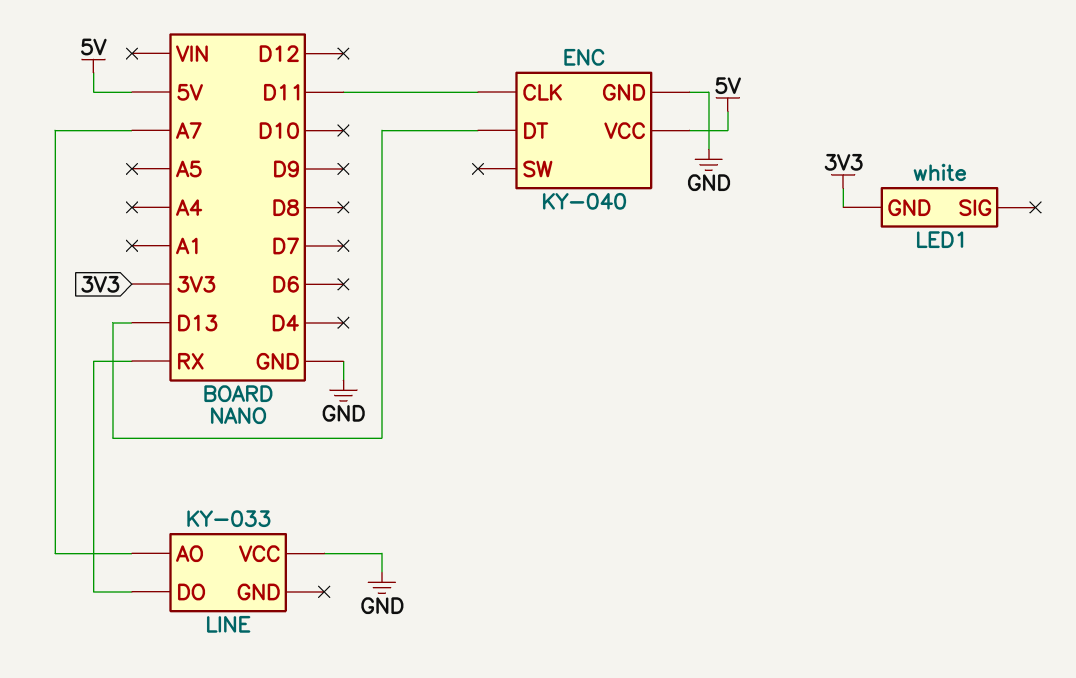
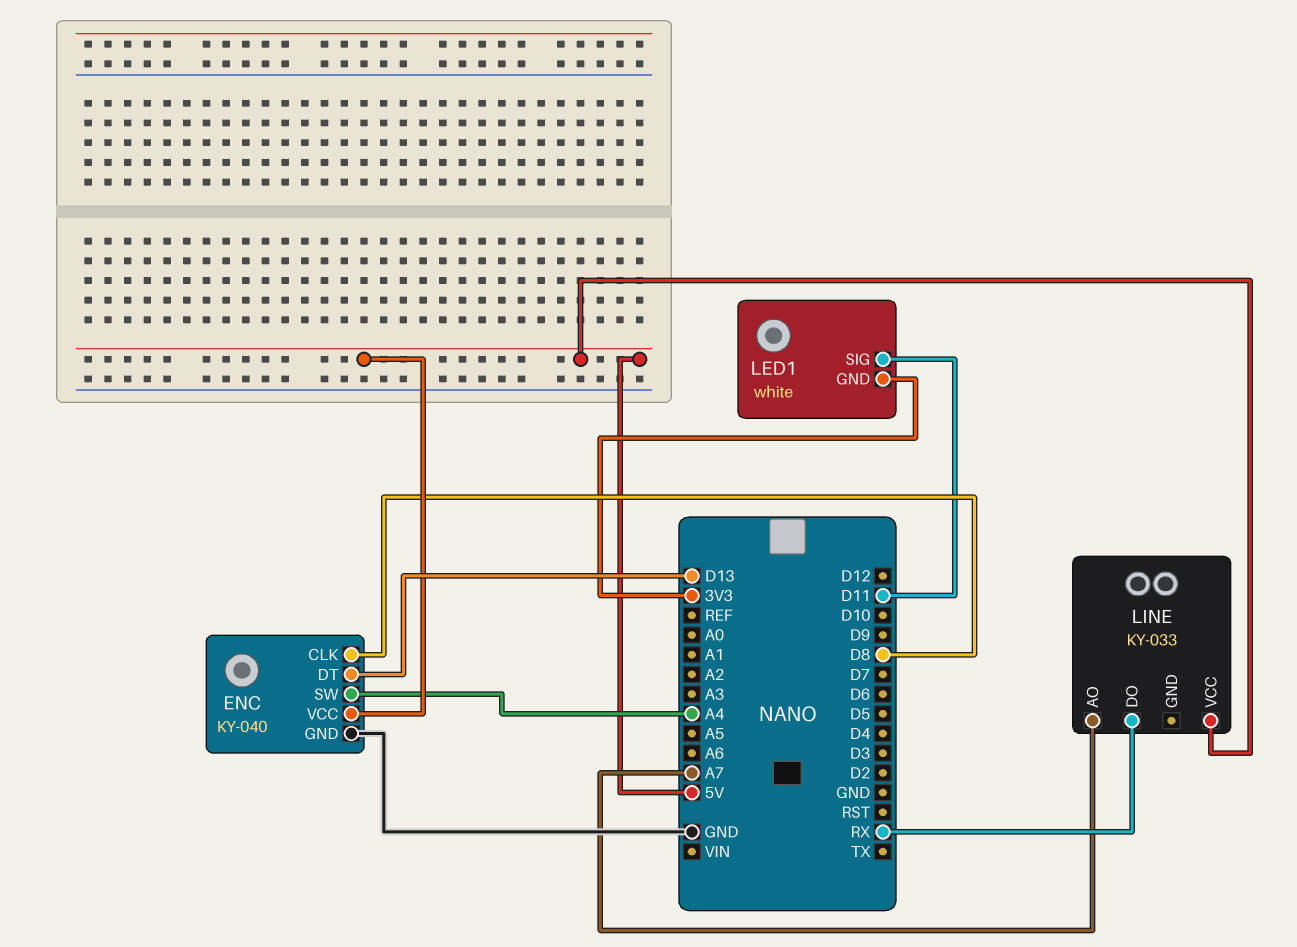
ENC pin CLK: D11 -> D8
ENC pin SW: none -> A4
LED1 pin SIG: none -> D11
LINE pin VCC: GND -> 5V

